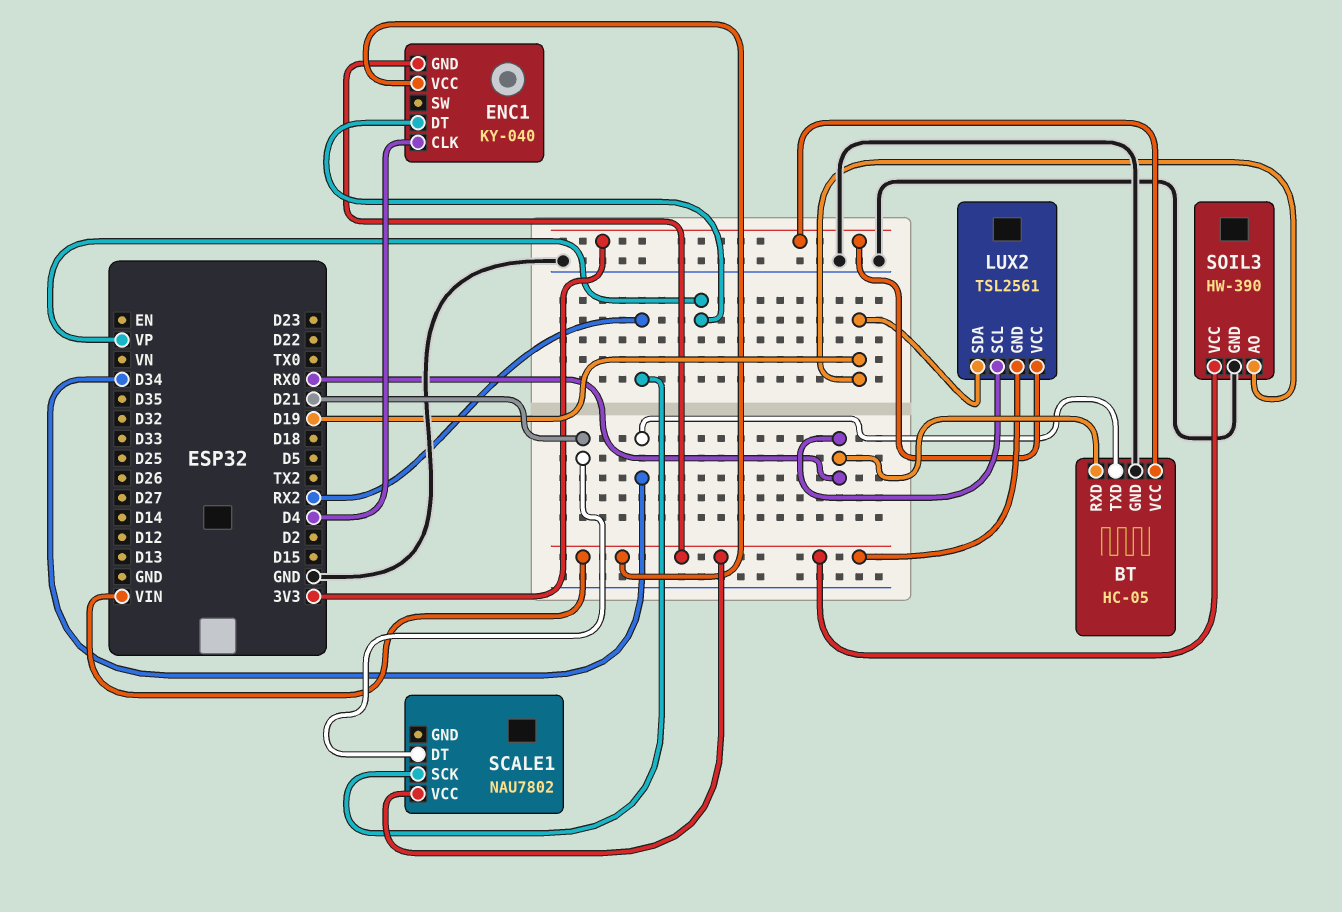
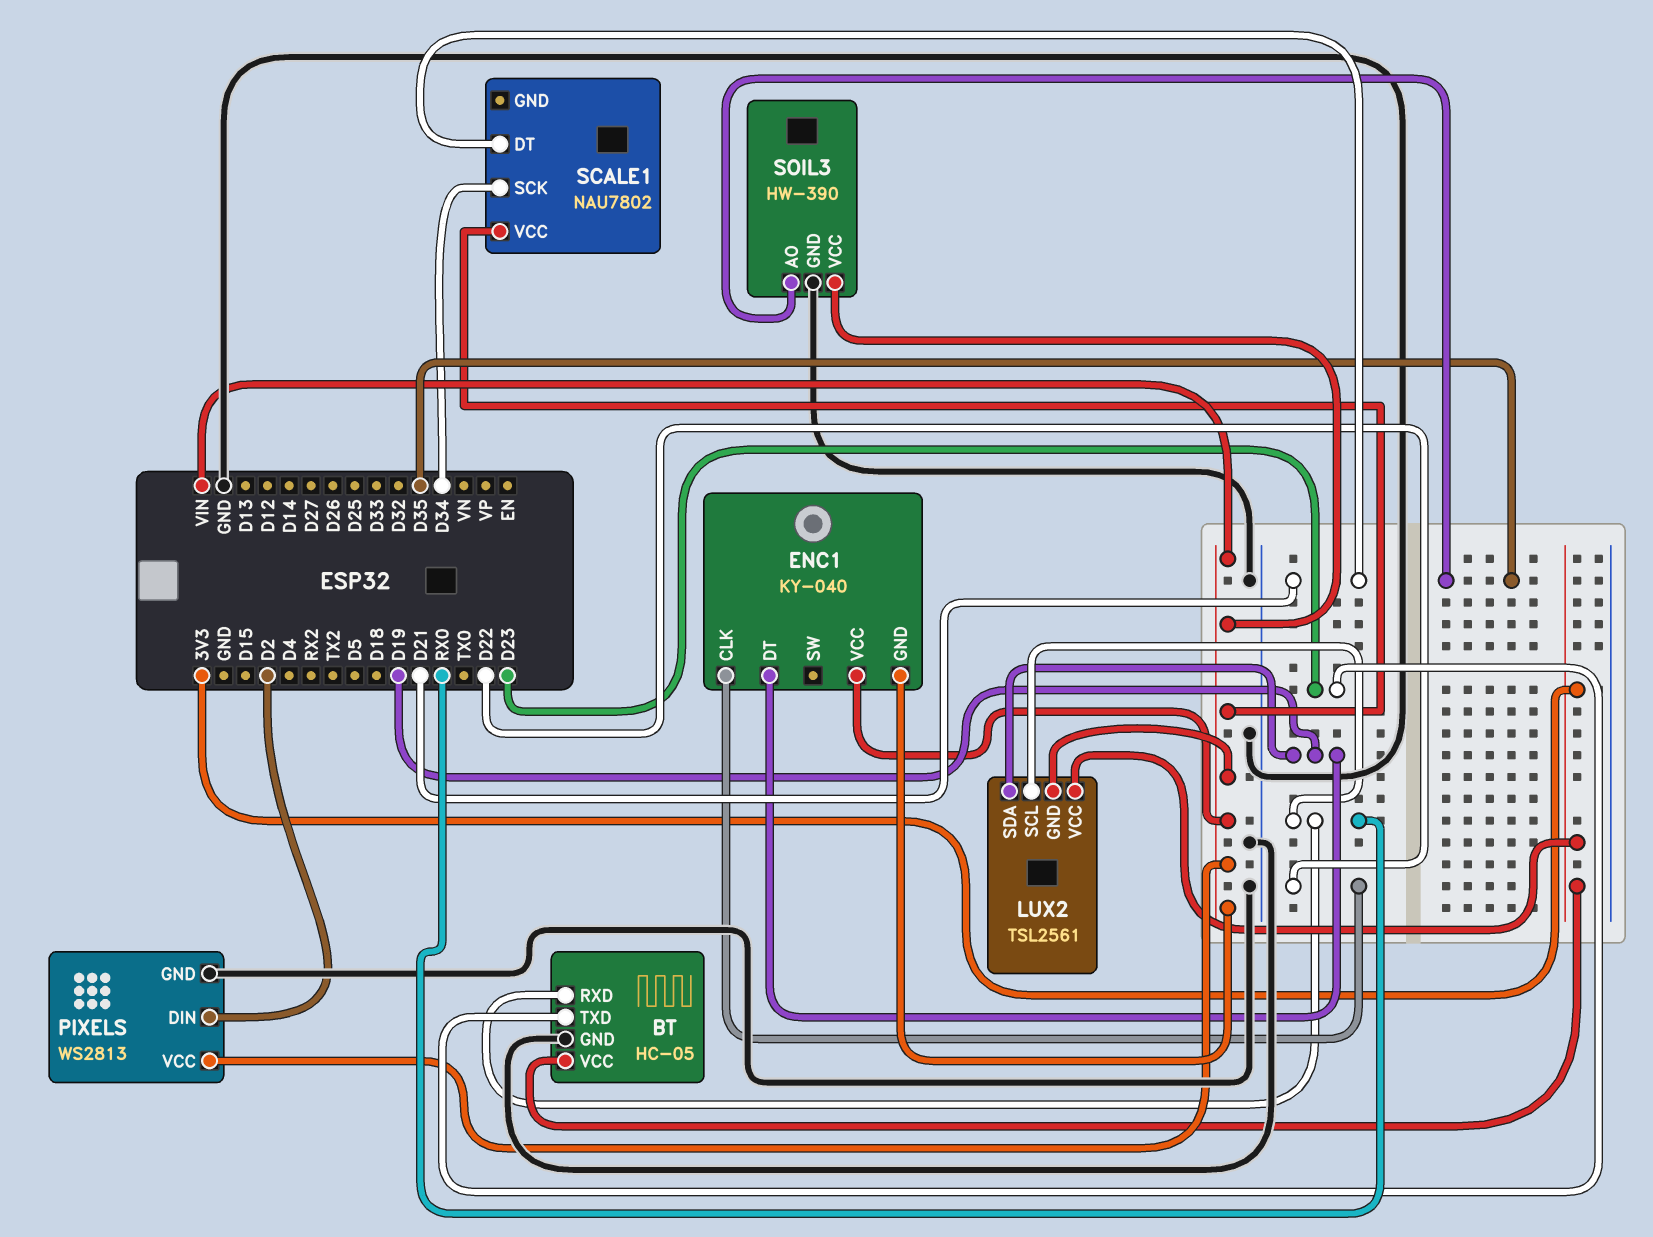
BT pin TXD: D34 -> D23
ENC1 pin CLK: D4 -> D22
ENC1 pin DT: VP -> D19
PIXELS: none -> WS2813
PIXELS pin DIN: none -> D2
PIXELS pin GND: none -> GND
PIXELS pin VCC: none -> VIN
SCALE1 pin SCK: RX2 -> D34
SOIL3 pin AO: D19 -> D35

